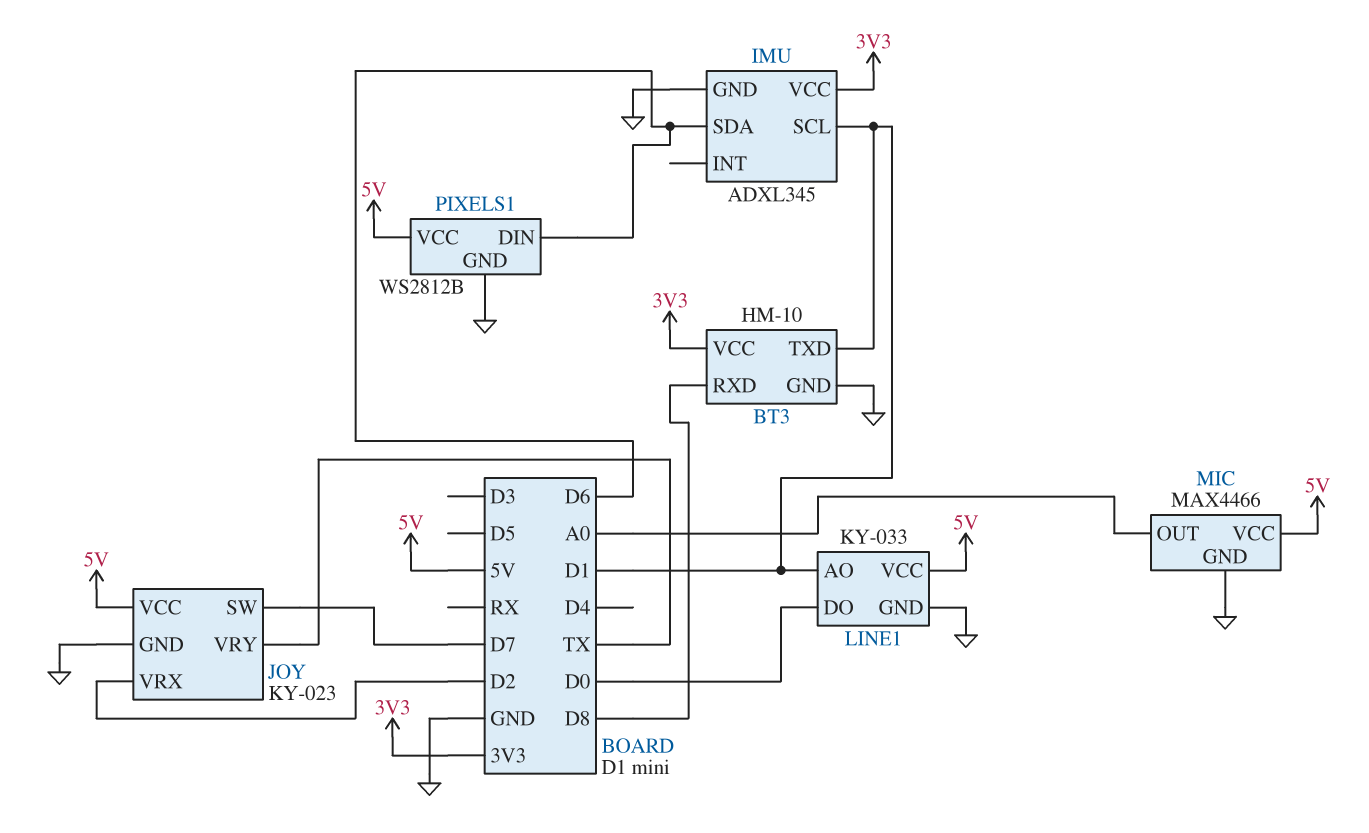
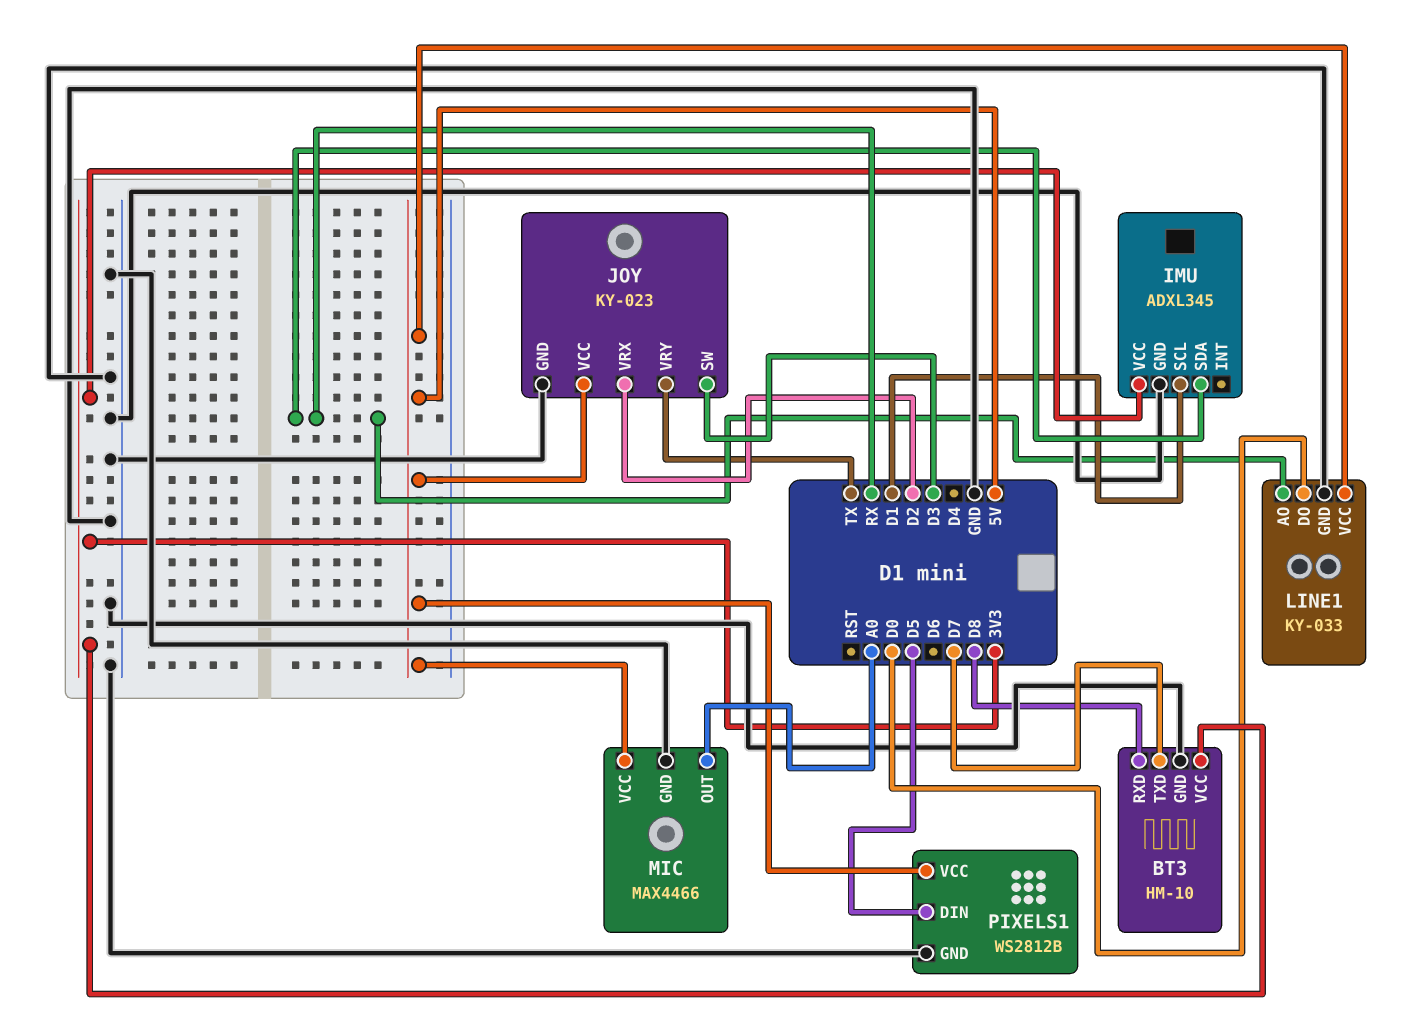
BT3 pin TXD: D1 -> D7
IMU pin SDA: D6 -> RX
JOY pin SW: D7 -> D3
LINE1 pin AO: D1 -> RX
PIXELS1 pin DIN: D6 -> D5

